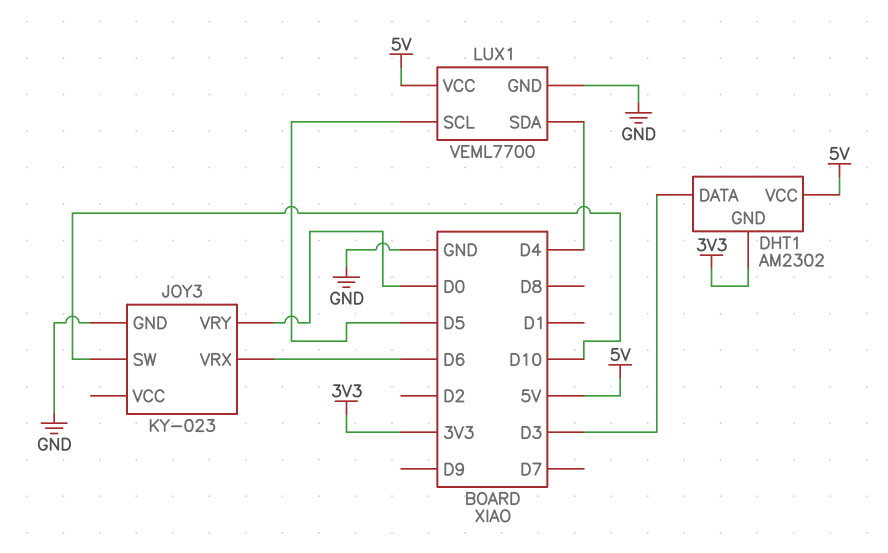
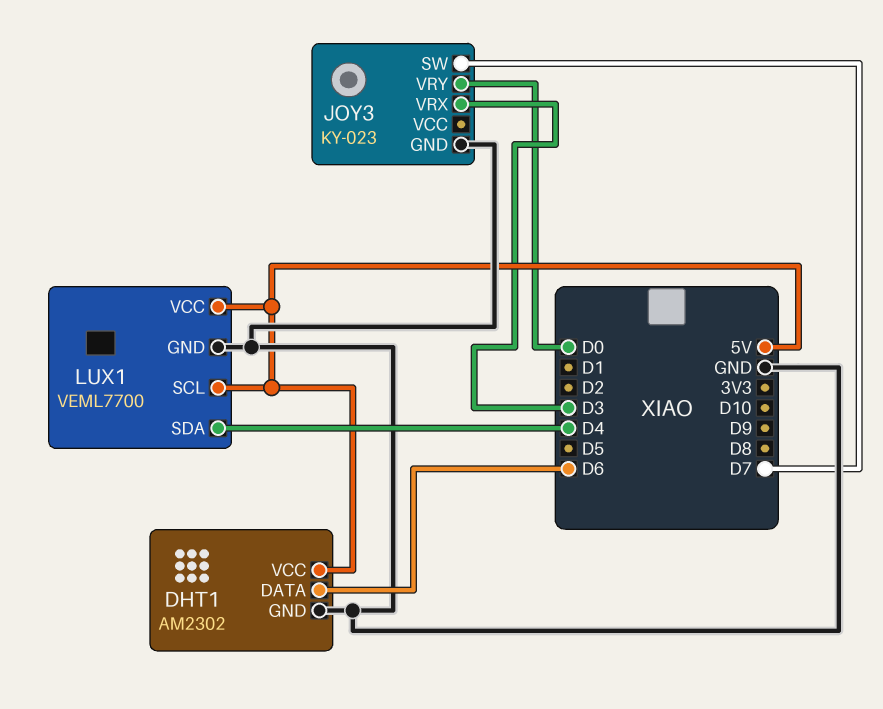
DHT1 pin DATA: D3 -> D6
DHT1 pin GND: 3V3 -> GND
JOY3 pin SW: D10 -> D7
JOY3 pin VRX: D6 -> D3
LUX1 pin SCL: D5 -> 5V

